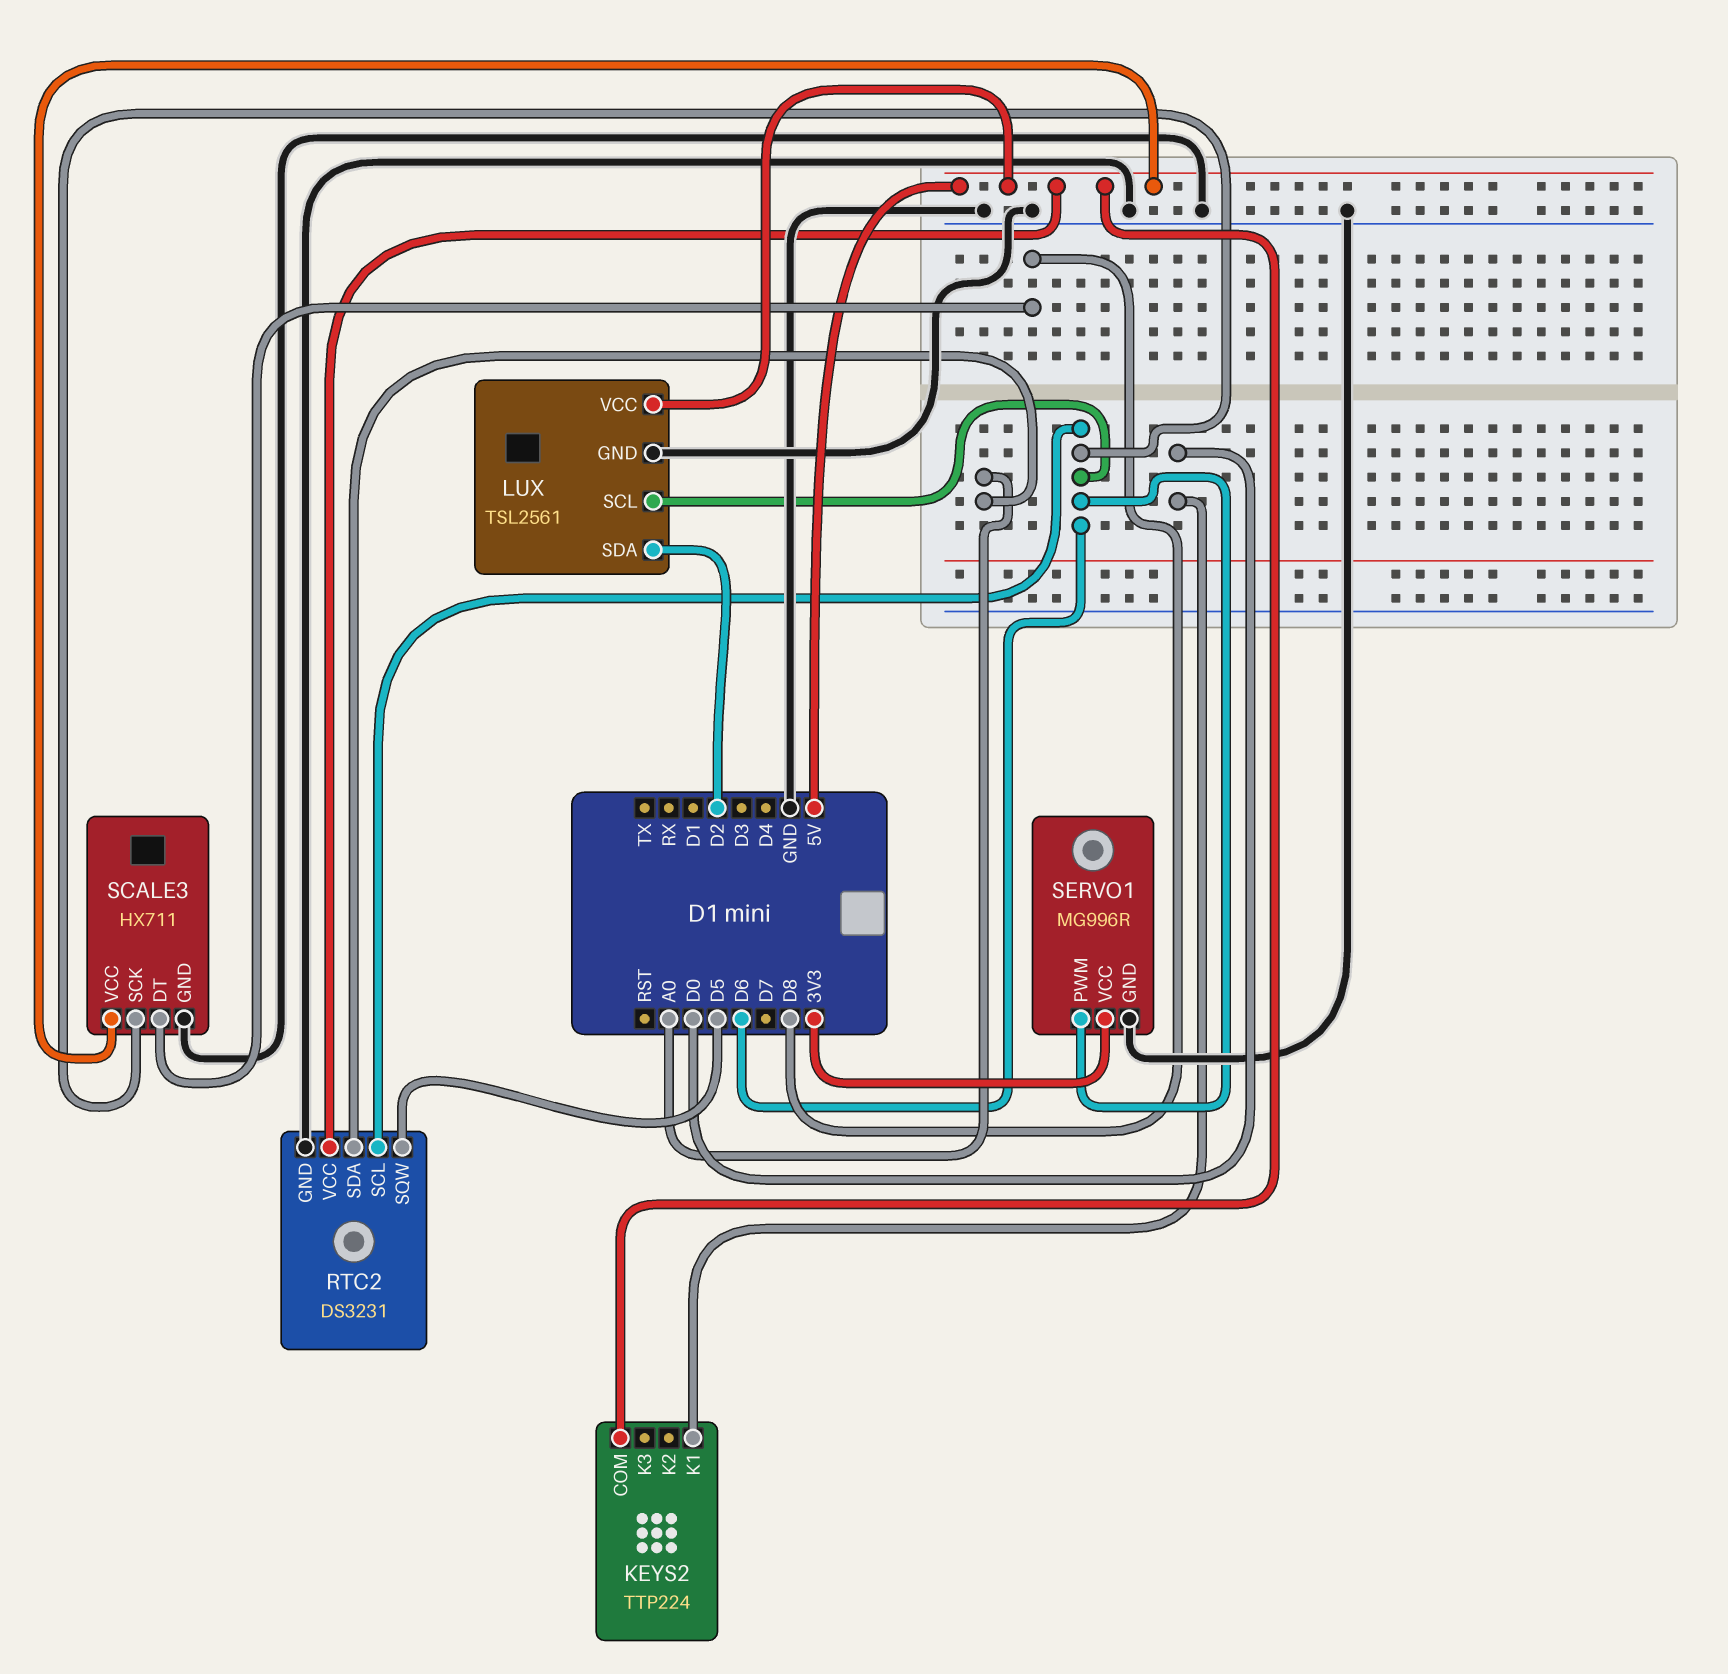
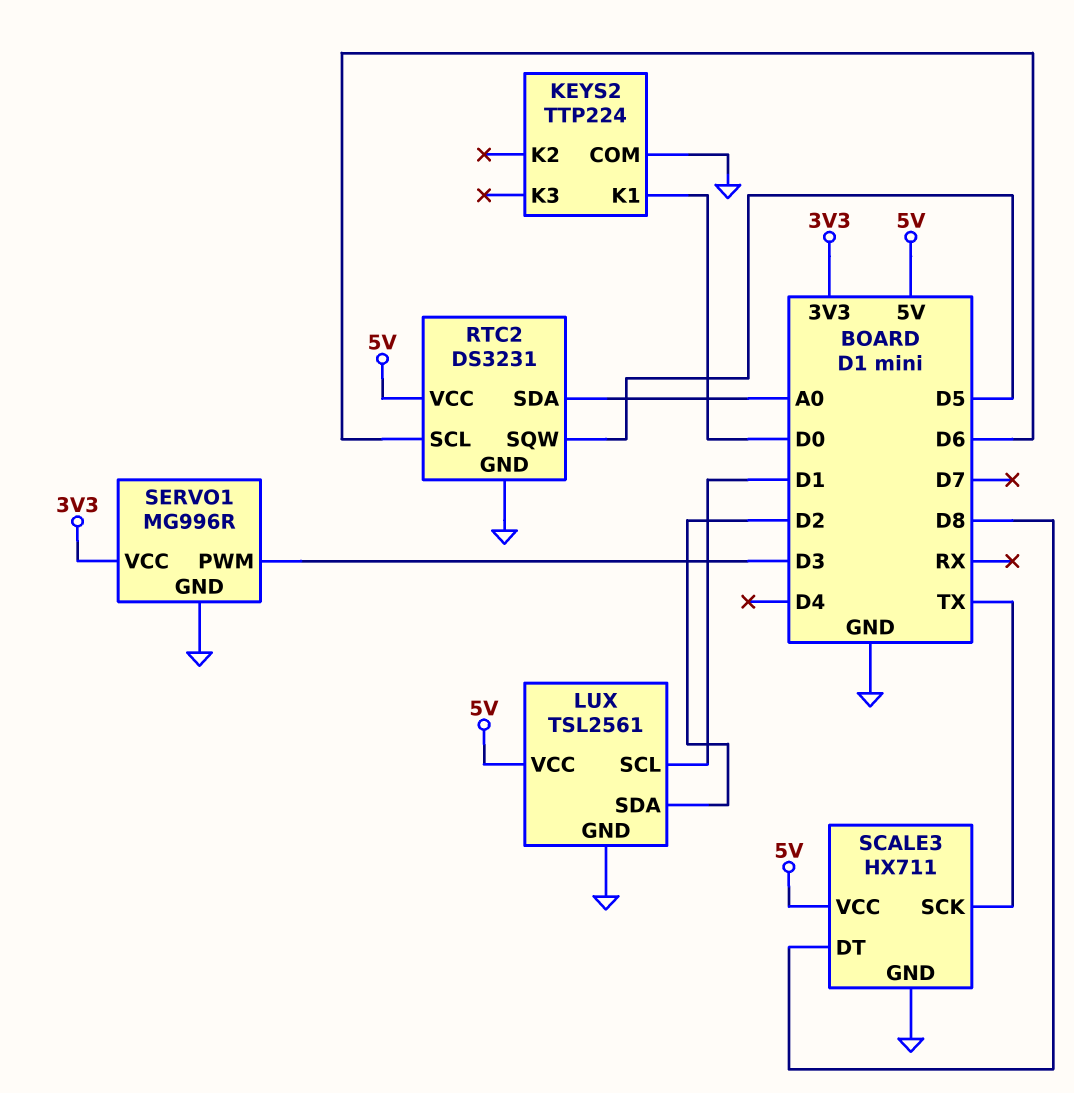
KEYS2 pin COM: 5V -> GND
LUX pin SCL: D6 -> D1
SCALE3 pin SCK: D6 -> TX
SERVO1 pin PWM: D6 -> D3

